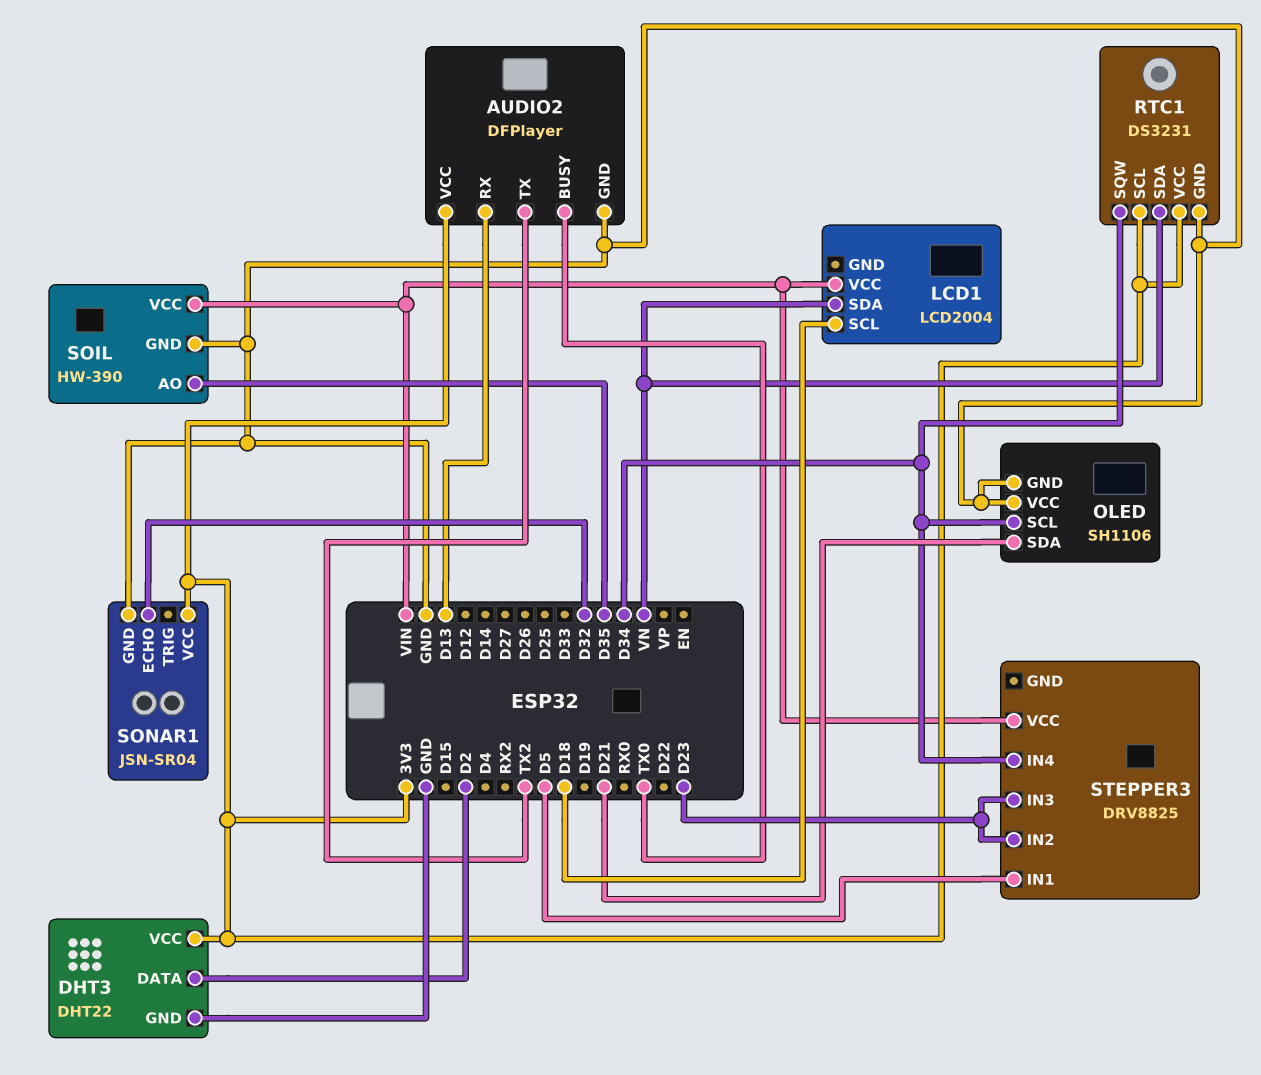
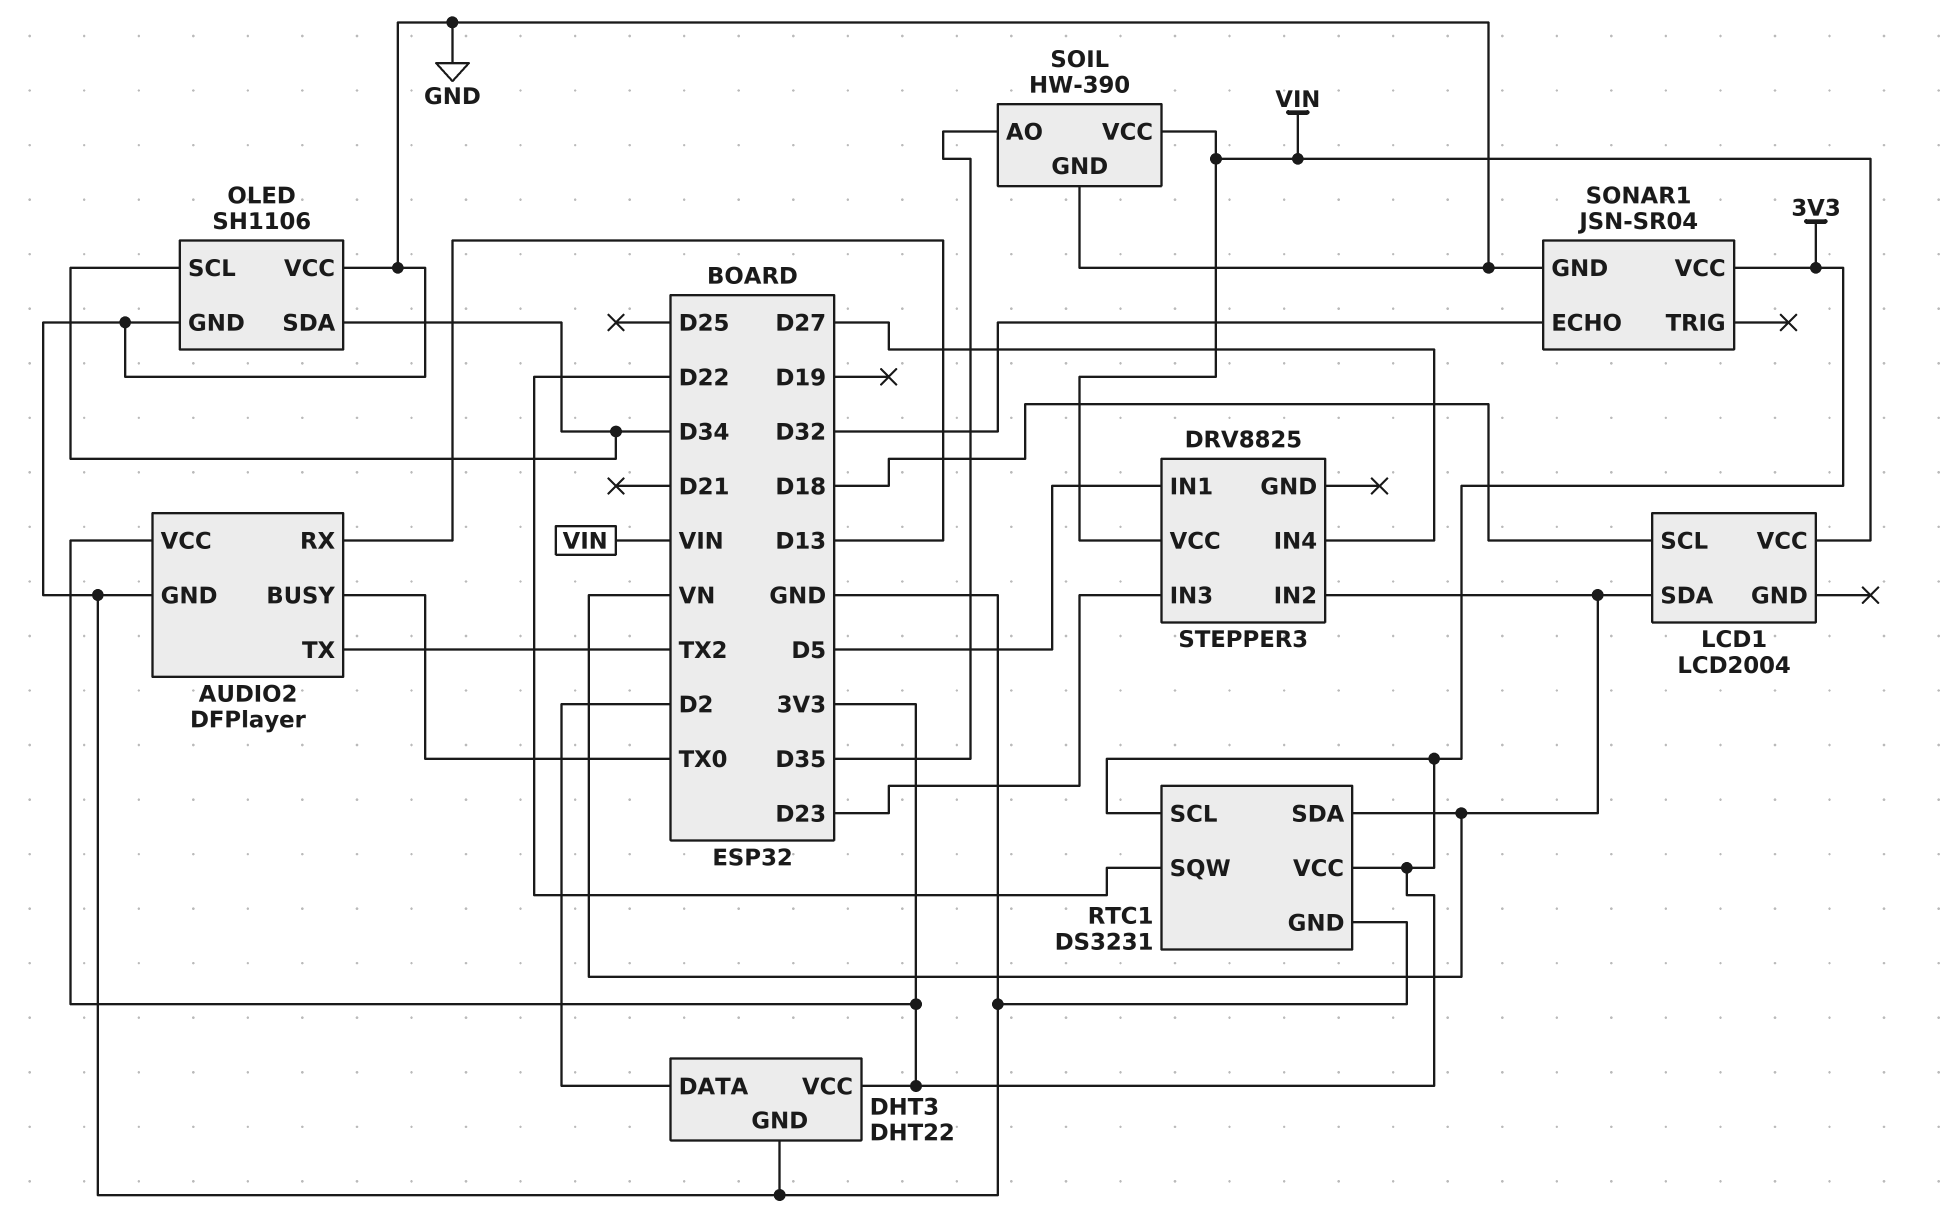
OLED pin SDA: D21 -> D34
RTC1 pin SQW: D34 -> D22
STEPPER3 pin IN2: D23 -> VN
STEPPER3 pin IN4: D34 -> D27

